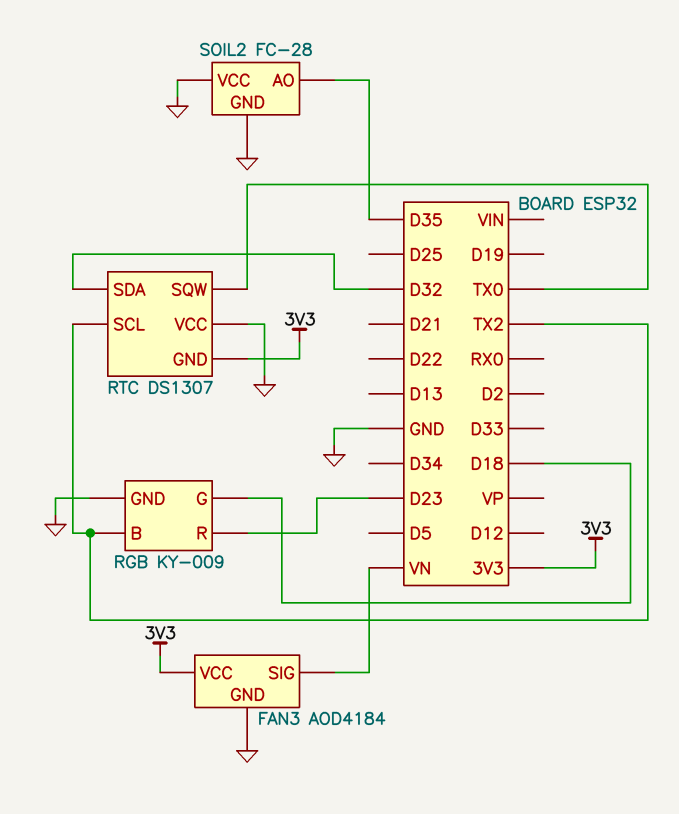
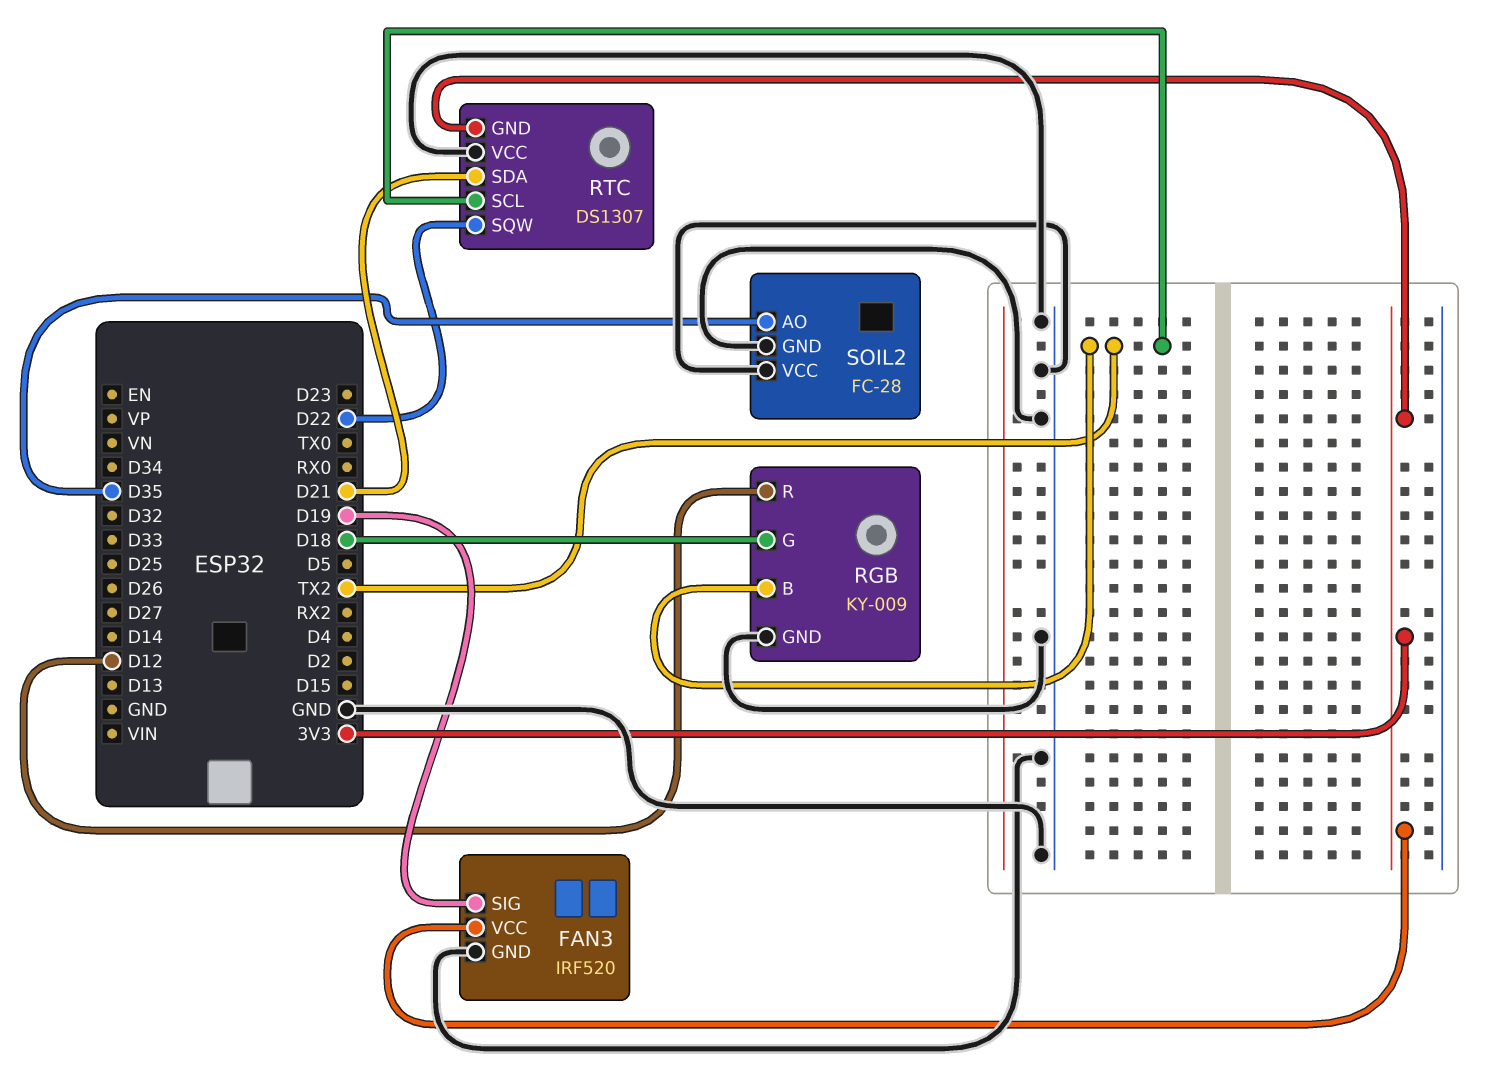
FAN3: AOD4184 -> IRF520
FAN3 pin SIG: VN -> D19
RGB pin R: D23 -> D12
RTC pin SDA: D32 -> D21
RTC pin SQW: TX0 -> D22

